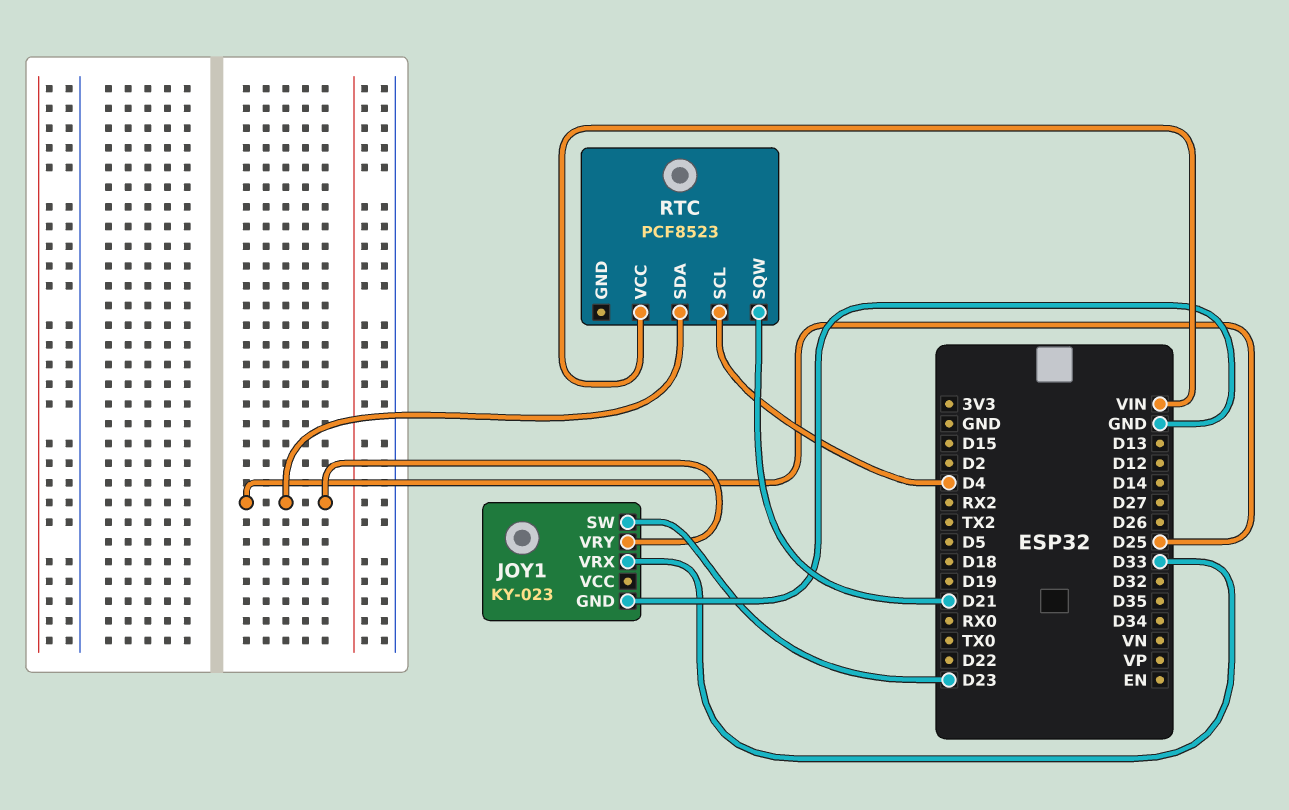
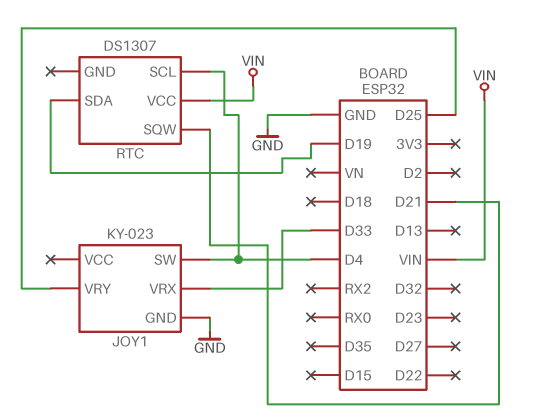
JOY1 pin SW: D23 -> D4
RTC: PCF8523 -> DS1307
RTC pin SDA: D25 -> D19

